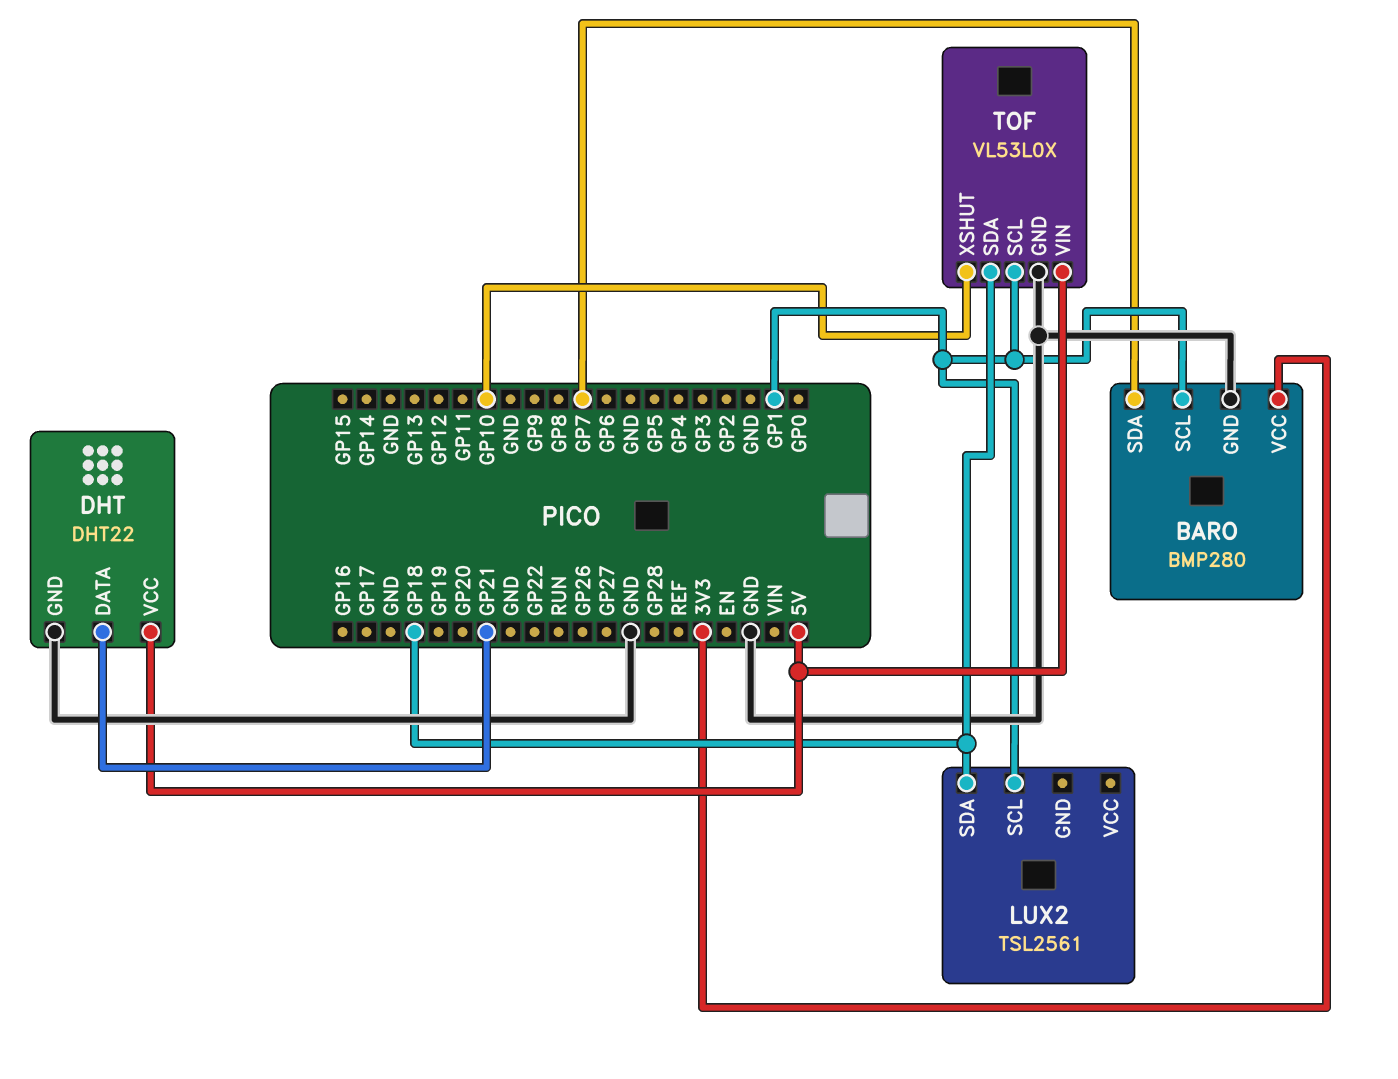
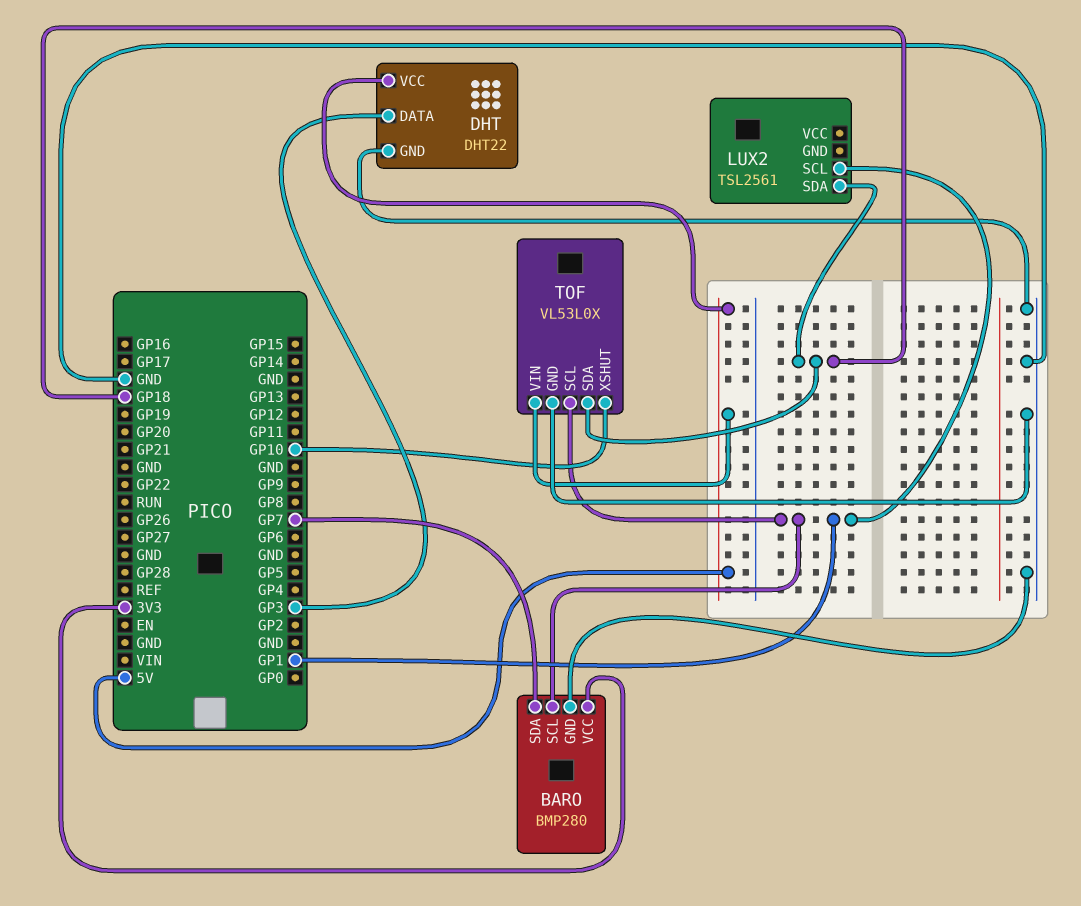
DHT pin DATA: GP21 -> GP3

